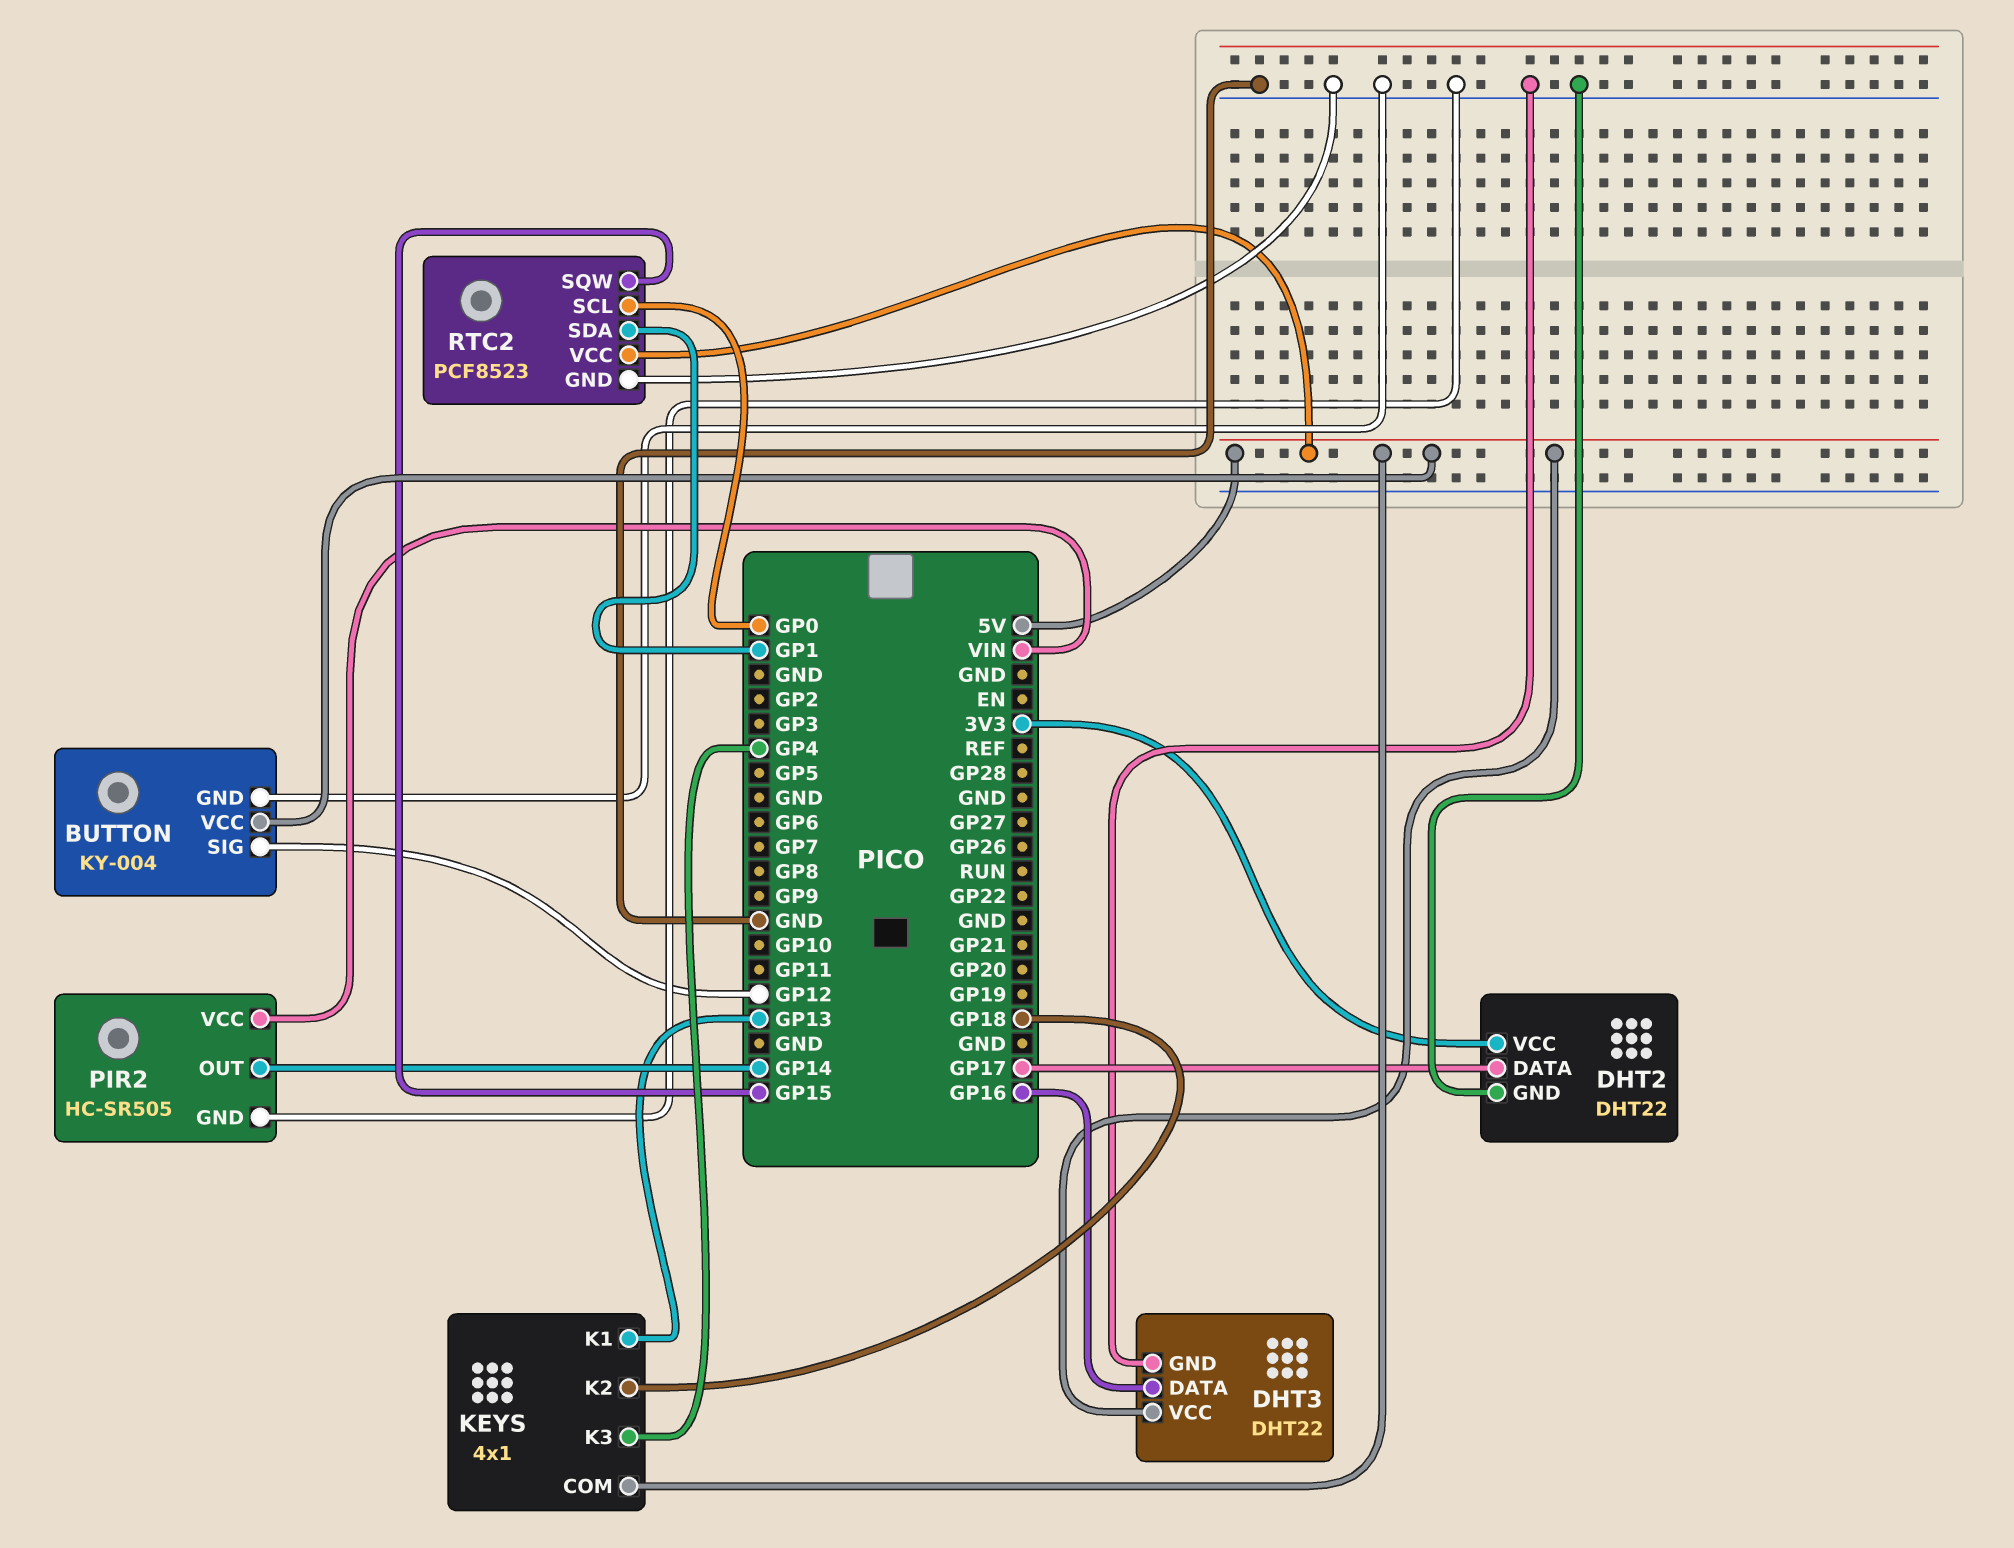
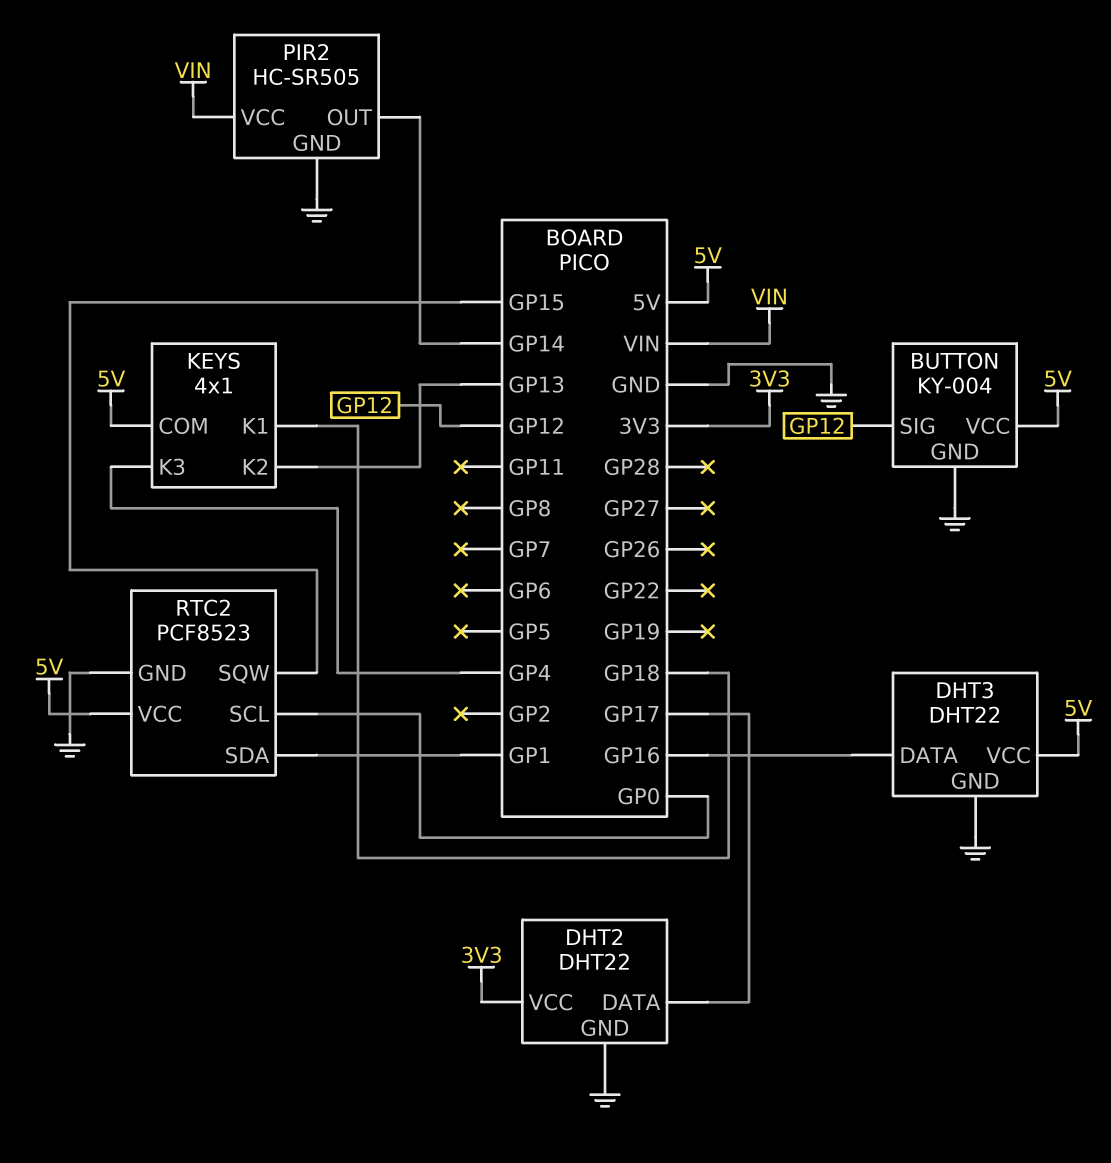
KEYS pin K1: GP13 -> GP18
KEYS pin K2: GP18 -> GP13

